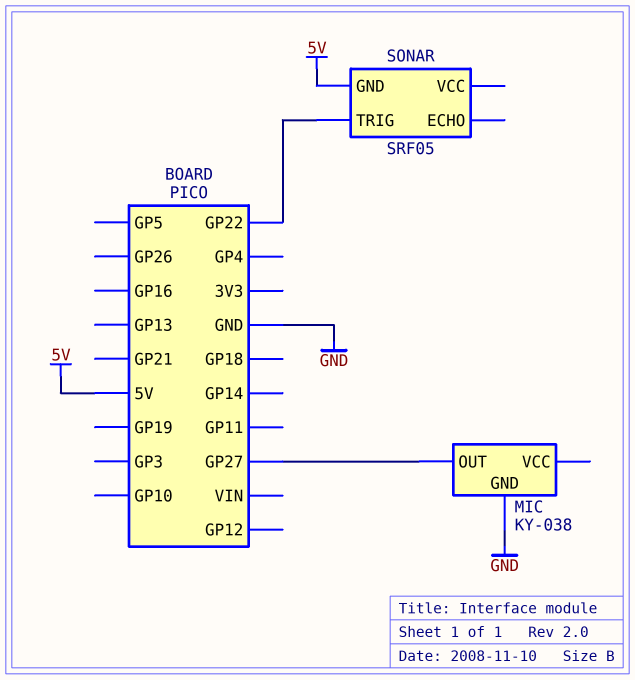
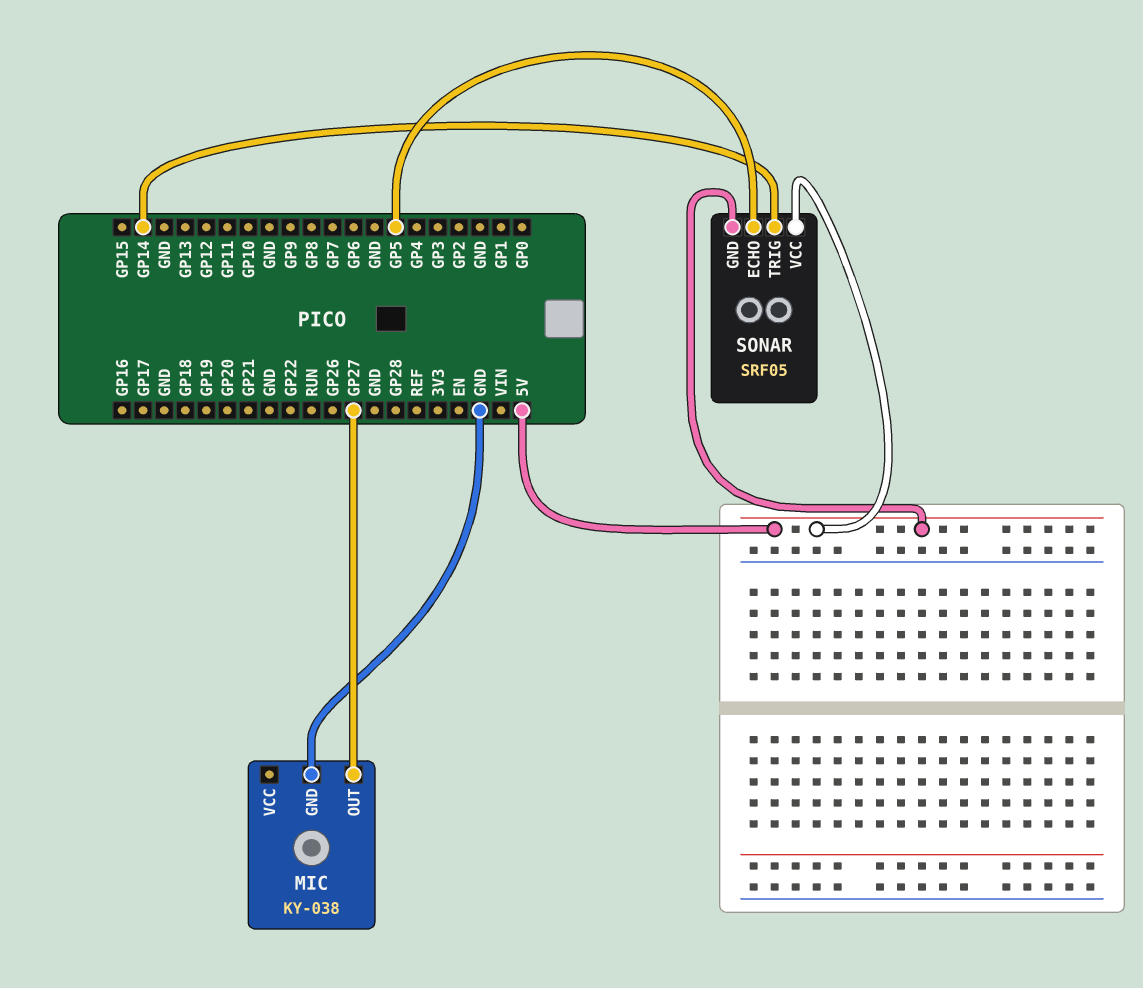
SONAR pin ECHO: none -> GP5
SONAR pin TRIG: GP22 -> GP14
SONAR pin VCC: none -> 5V

